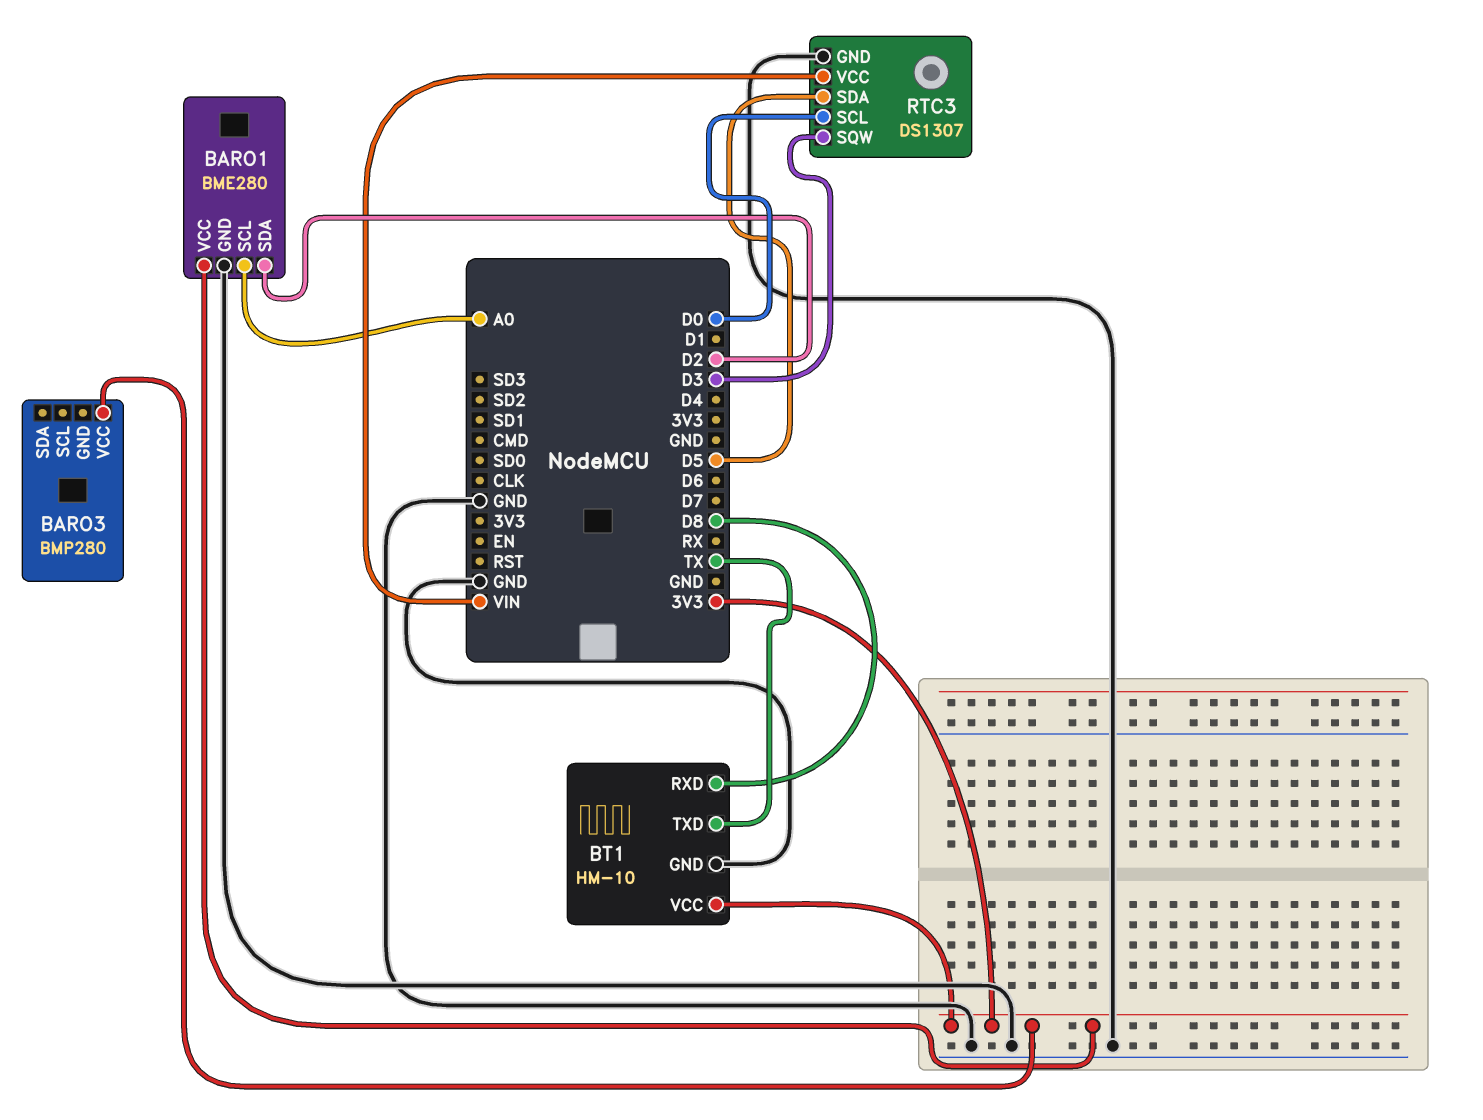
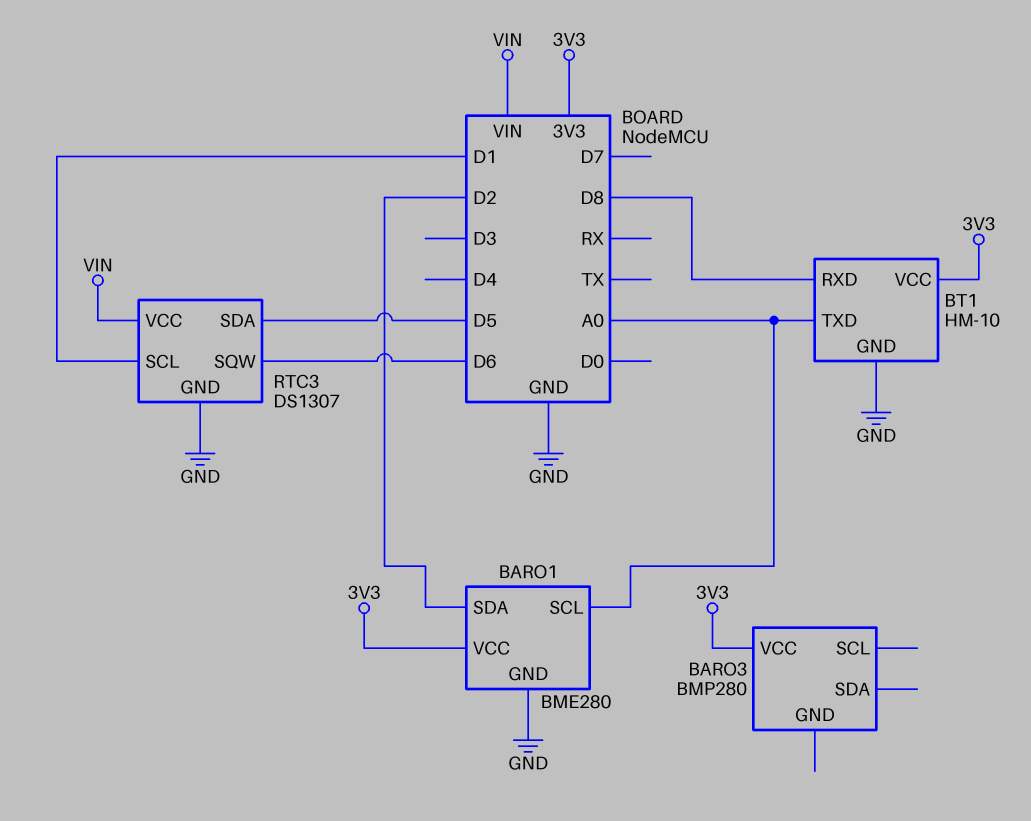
BT1 pin TXD: TX -> A0
RTC3 pin SCL: D0 -> D1
RTC3 pin SQW: D3 -> D6

